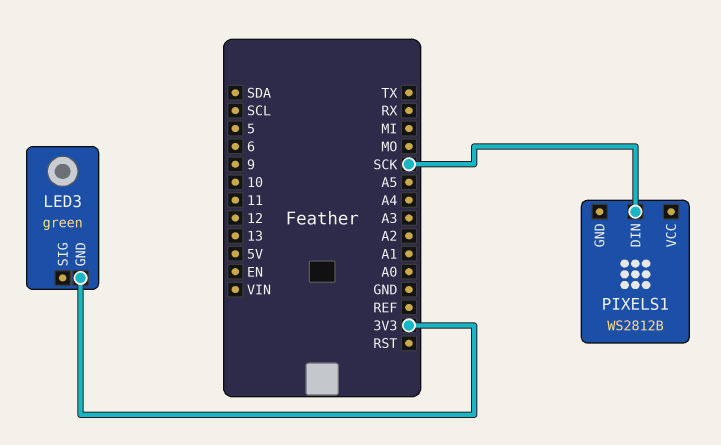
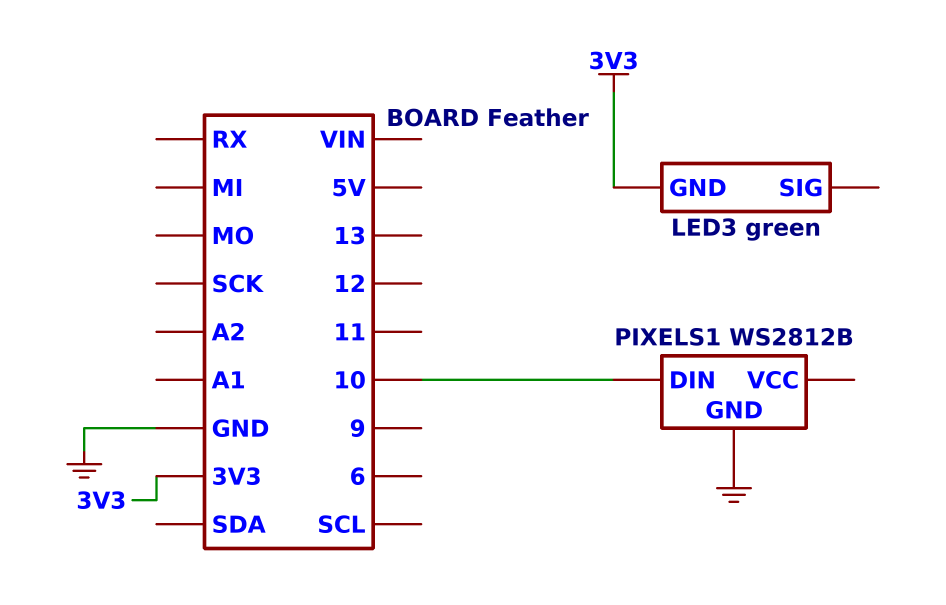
PIXELS1 pin DIN: SCK -> 10
PIXELS1 pin GND: none -> GND

